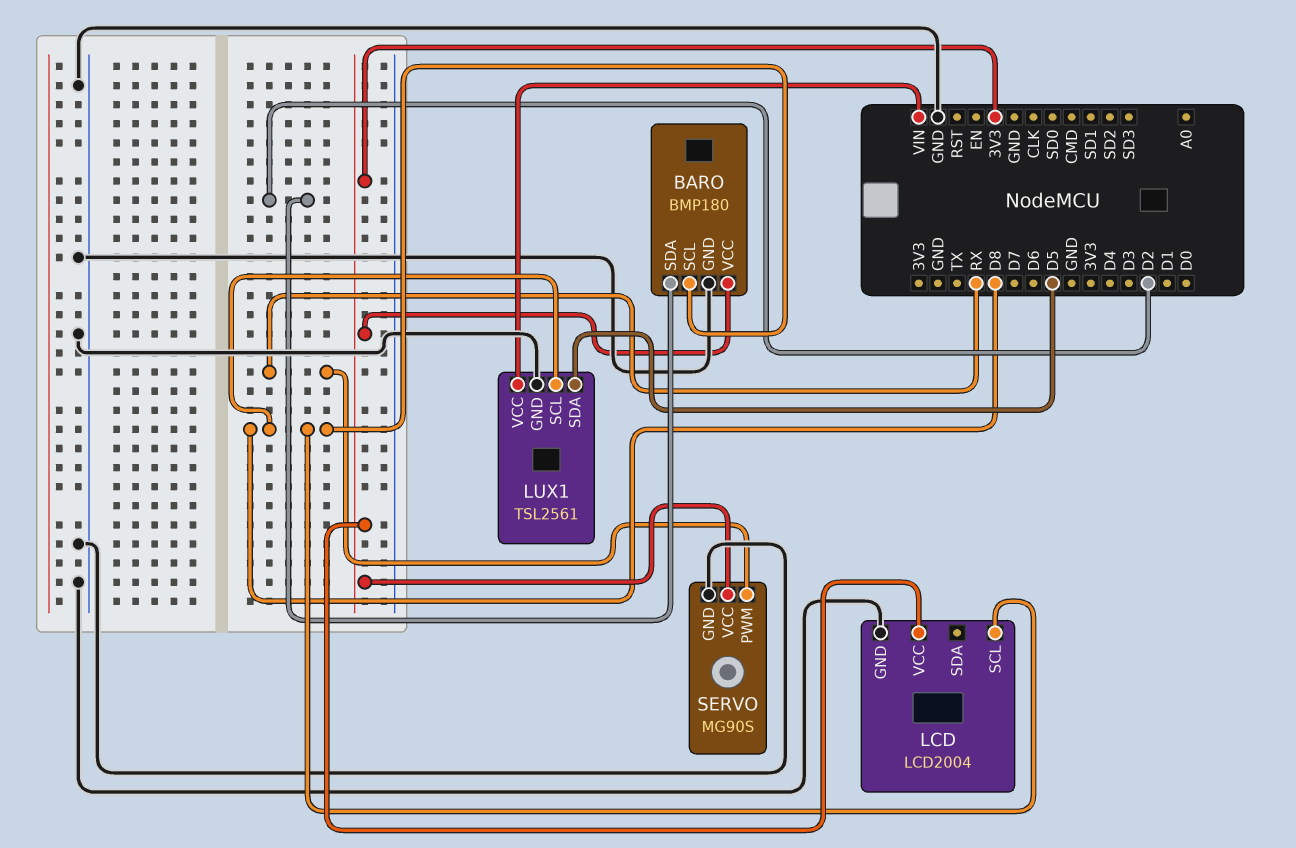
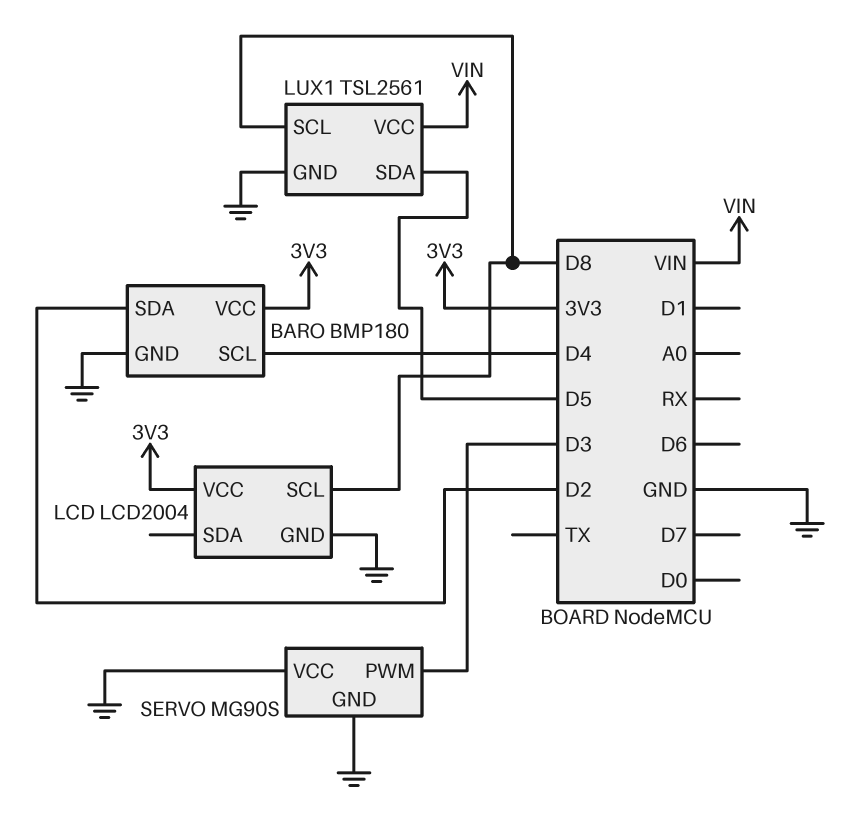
BARO pin SCL: D8 -> D4
SERVO pin PWM: RX -> D3
SERVO pin VCC: 3V3 -> GND

